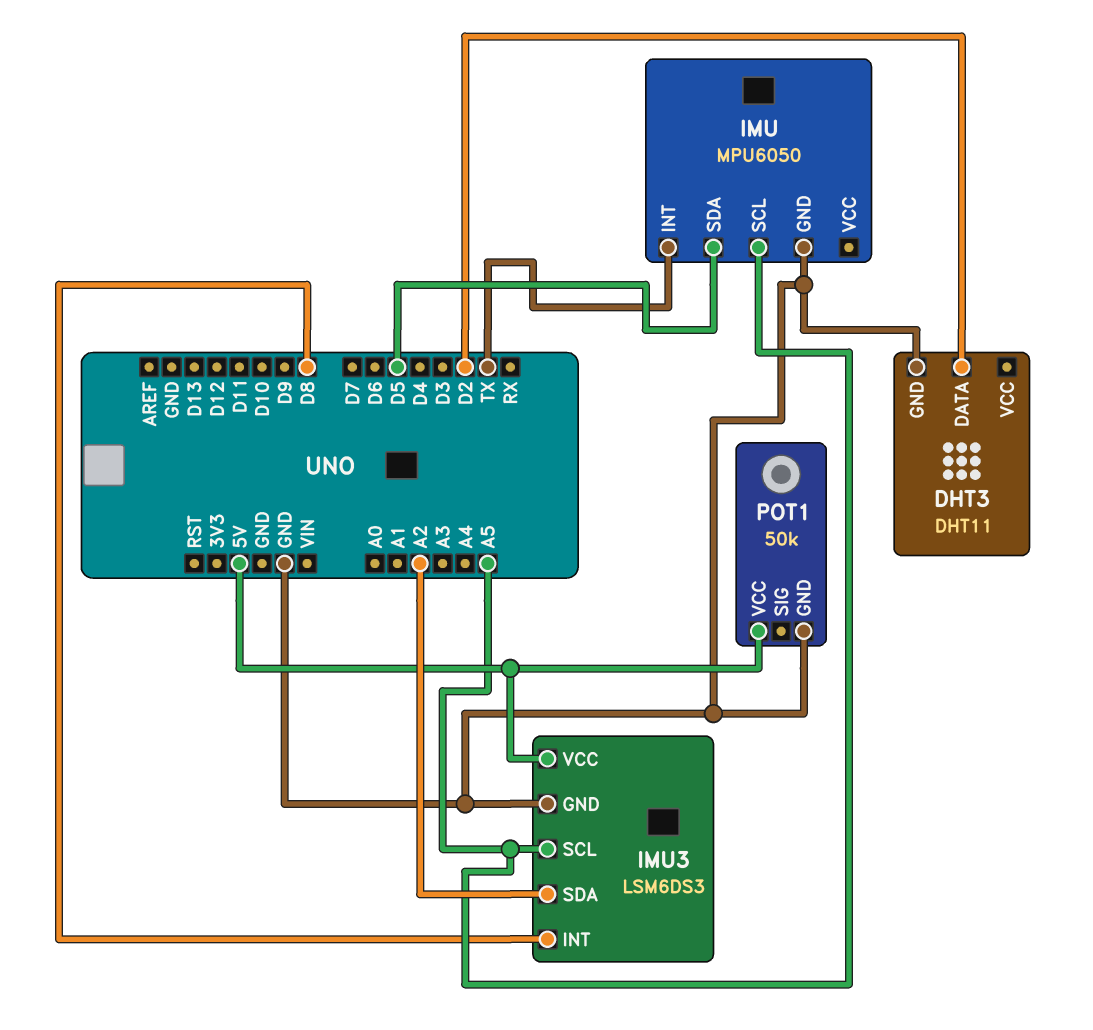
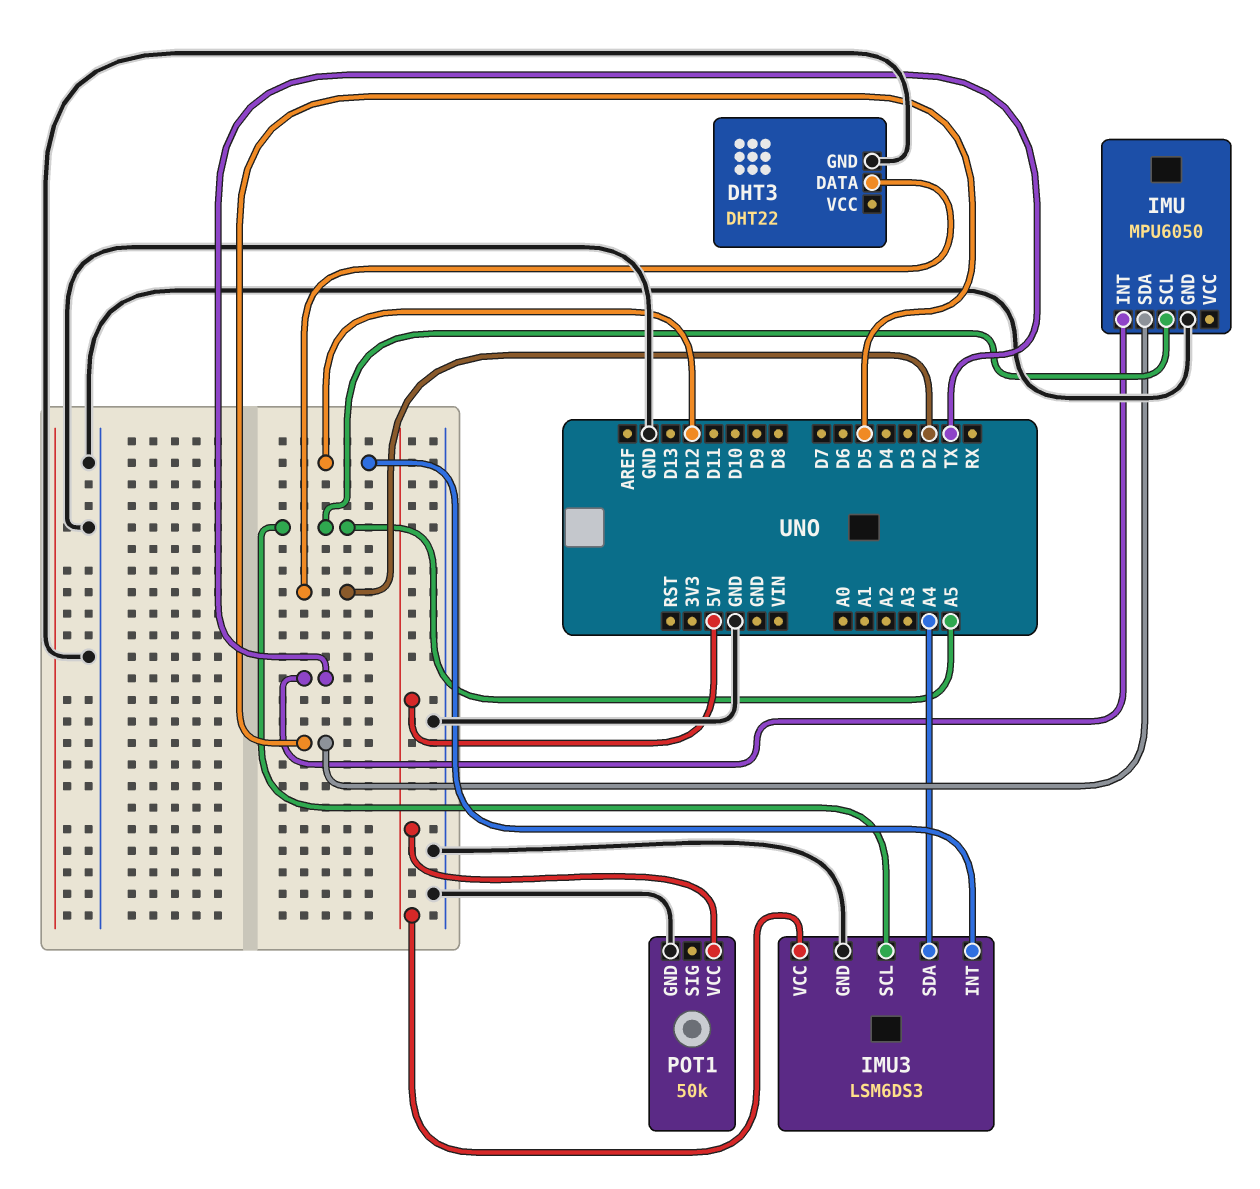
DHT3: DHT11 -> DHT22
IMU3 pin INT: D8 -> D12
IMU3 pin SDA: A2 -> A4

